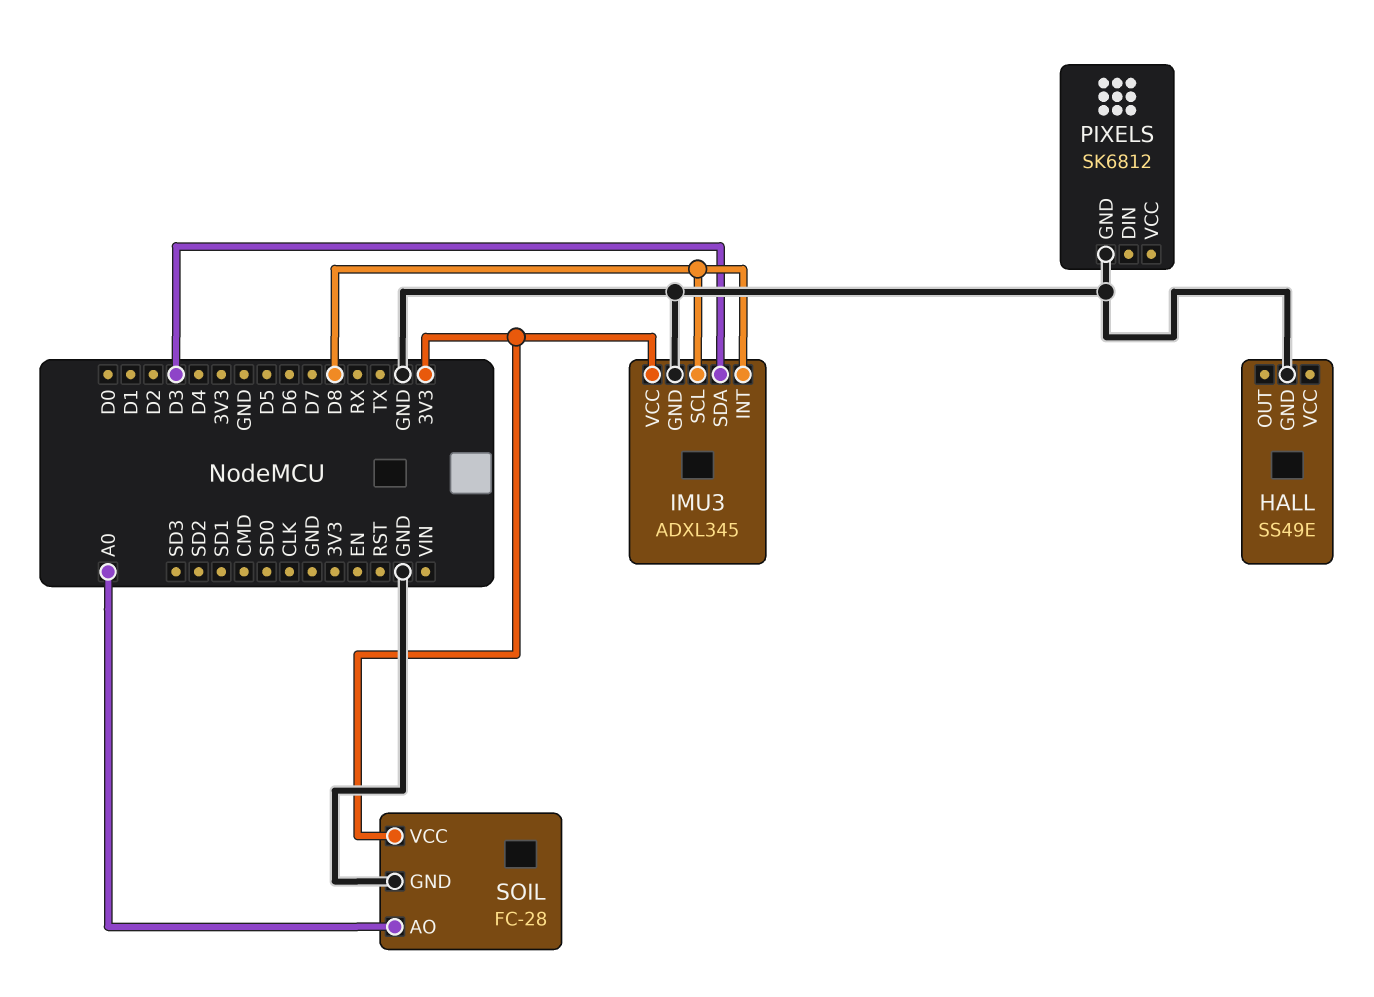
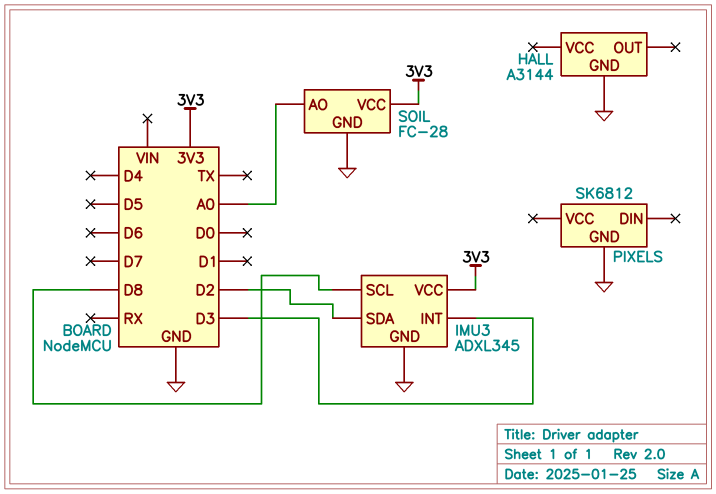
HALL: SS49E -> A3144
IMU3 pin INT: D8 -> D3
IMU3 pin SDA: D3 -> D2

